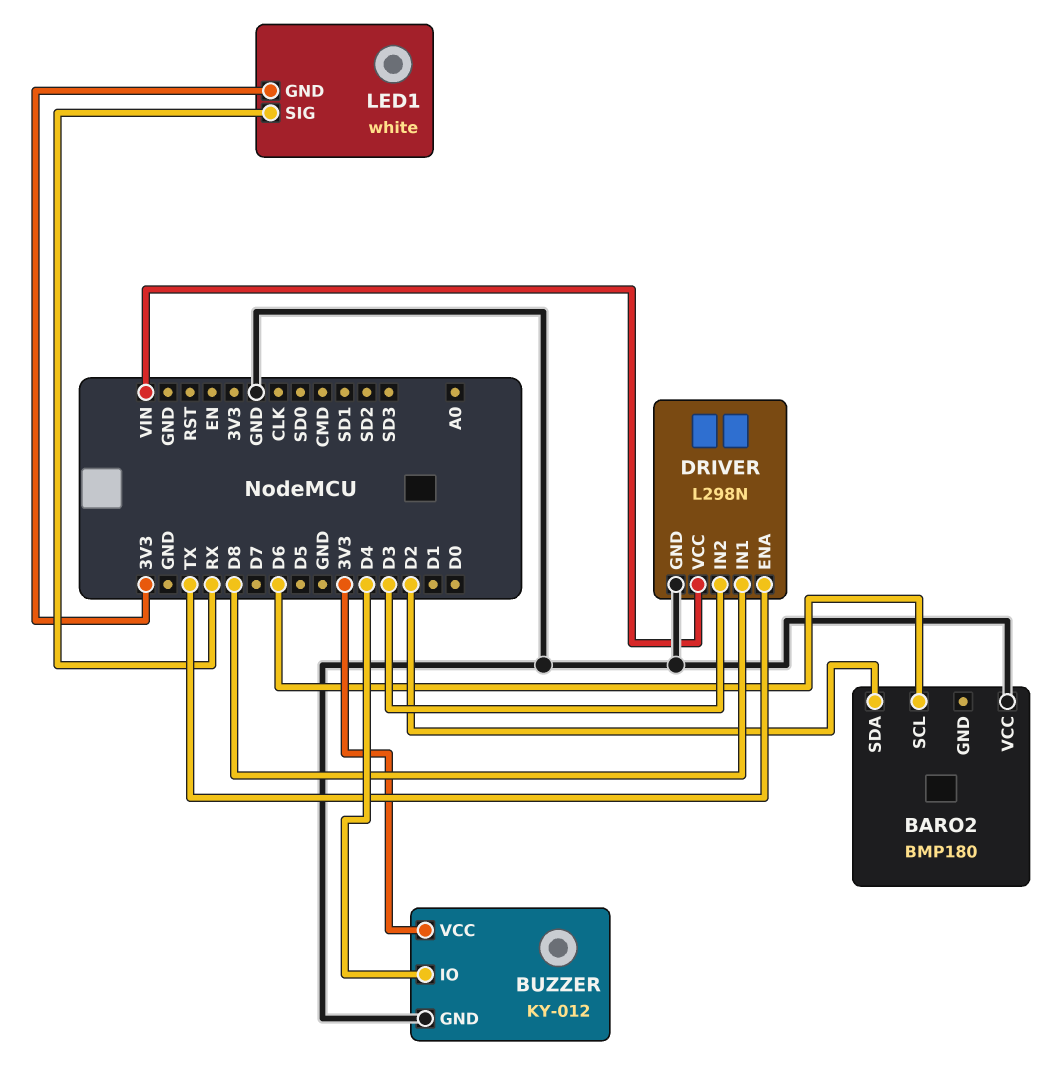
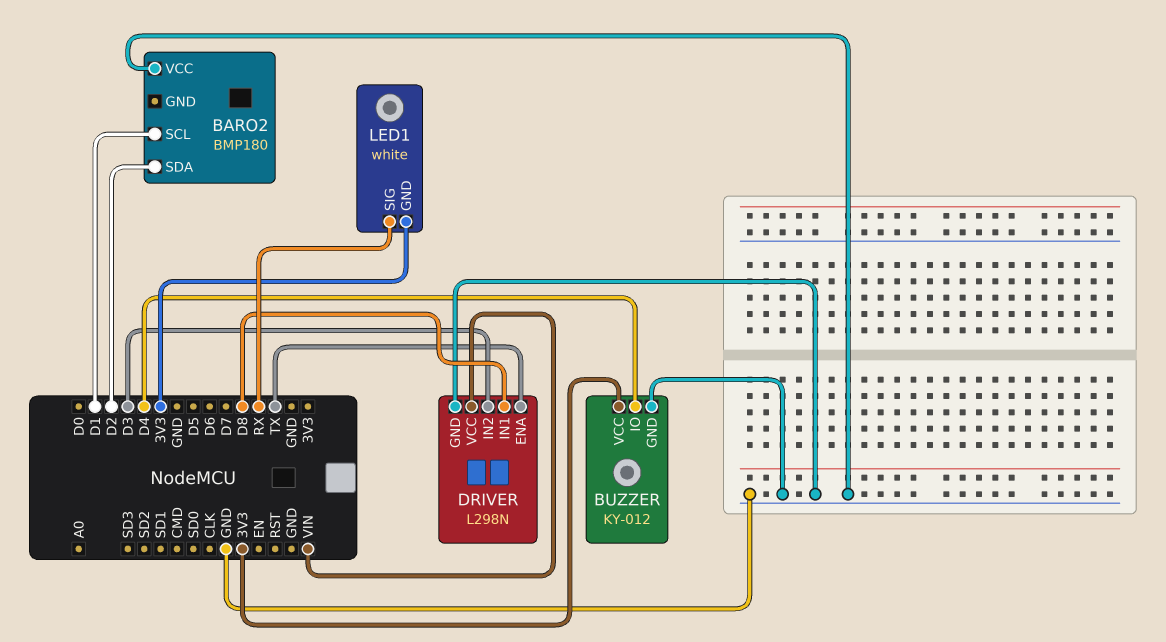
BARO2 pin SCL: D6 -> D1

